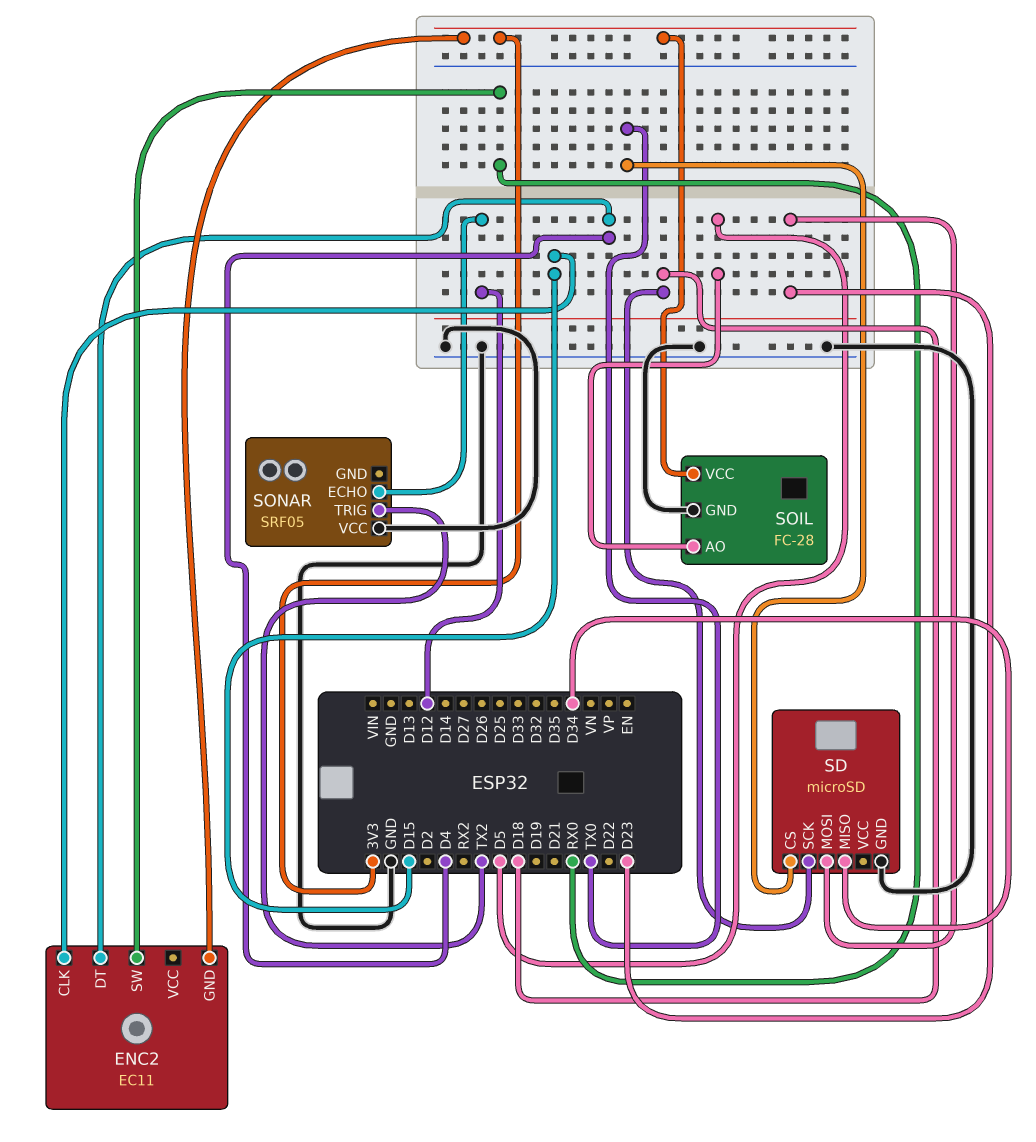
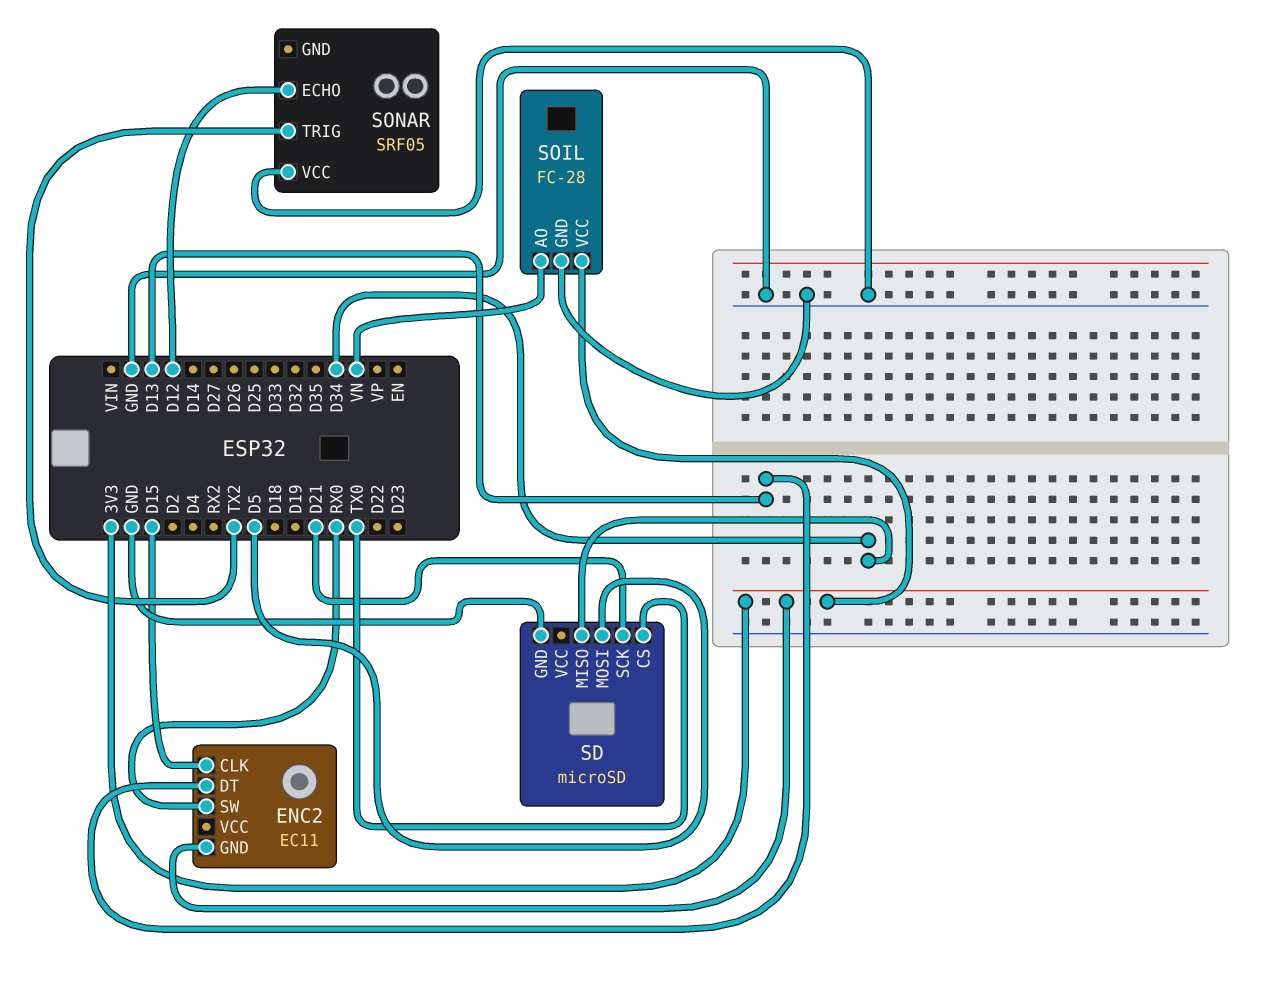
ENC2 pin DT: D4 -> D13
SD pin MOSI: D23 -> D5
SD pin SCK: D18 -> D21
SOIL pin AO: D5 -> VN

